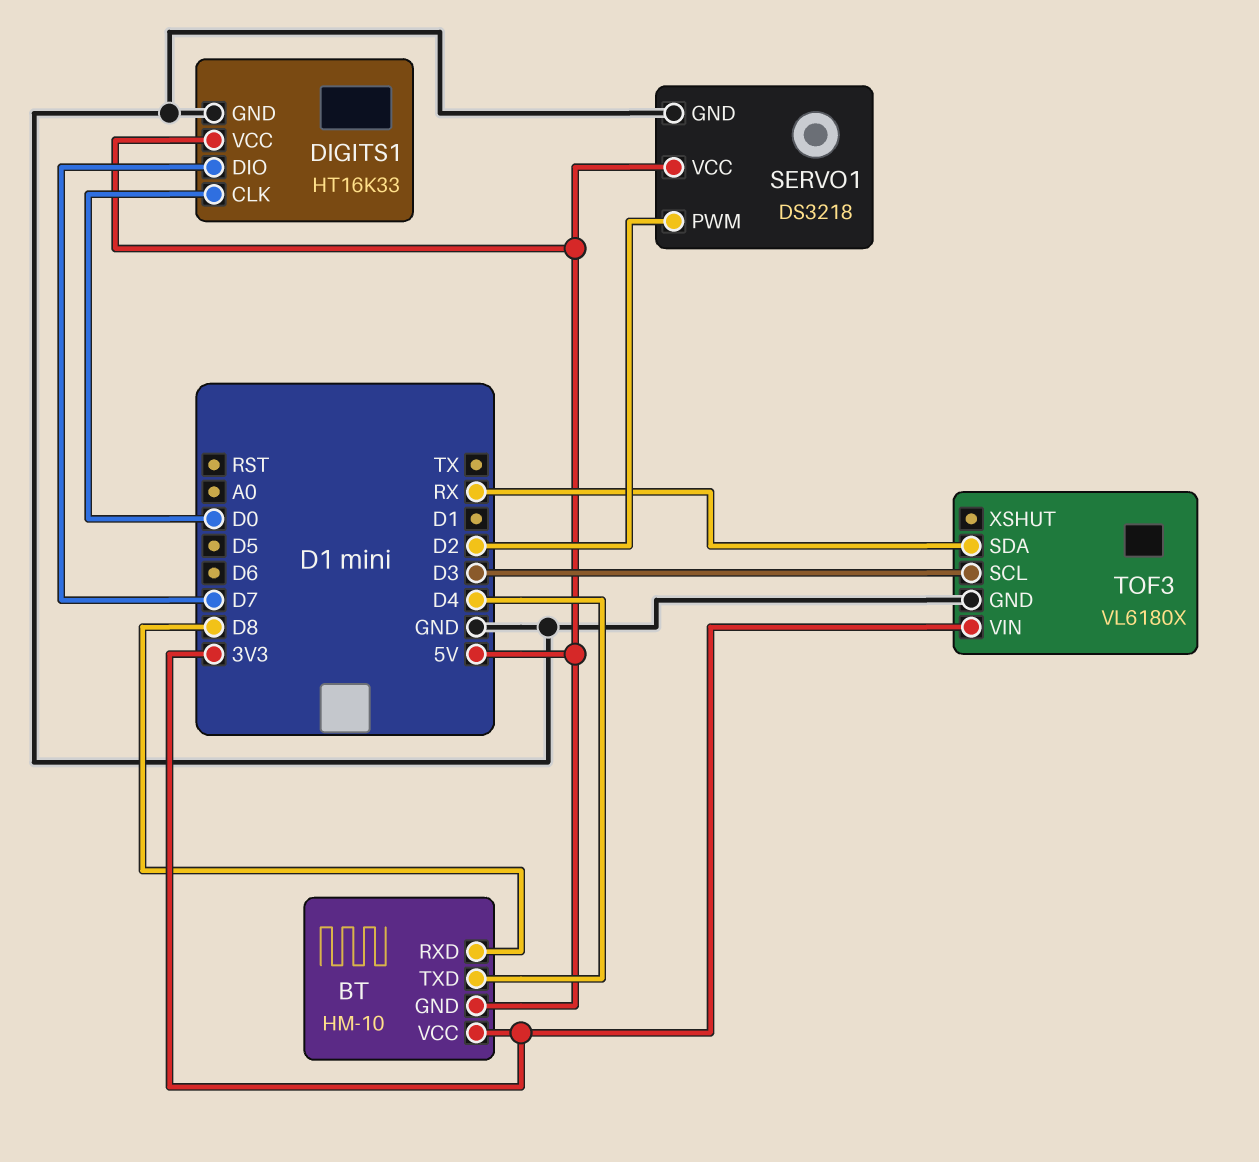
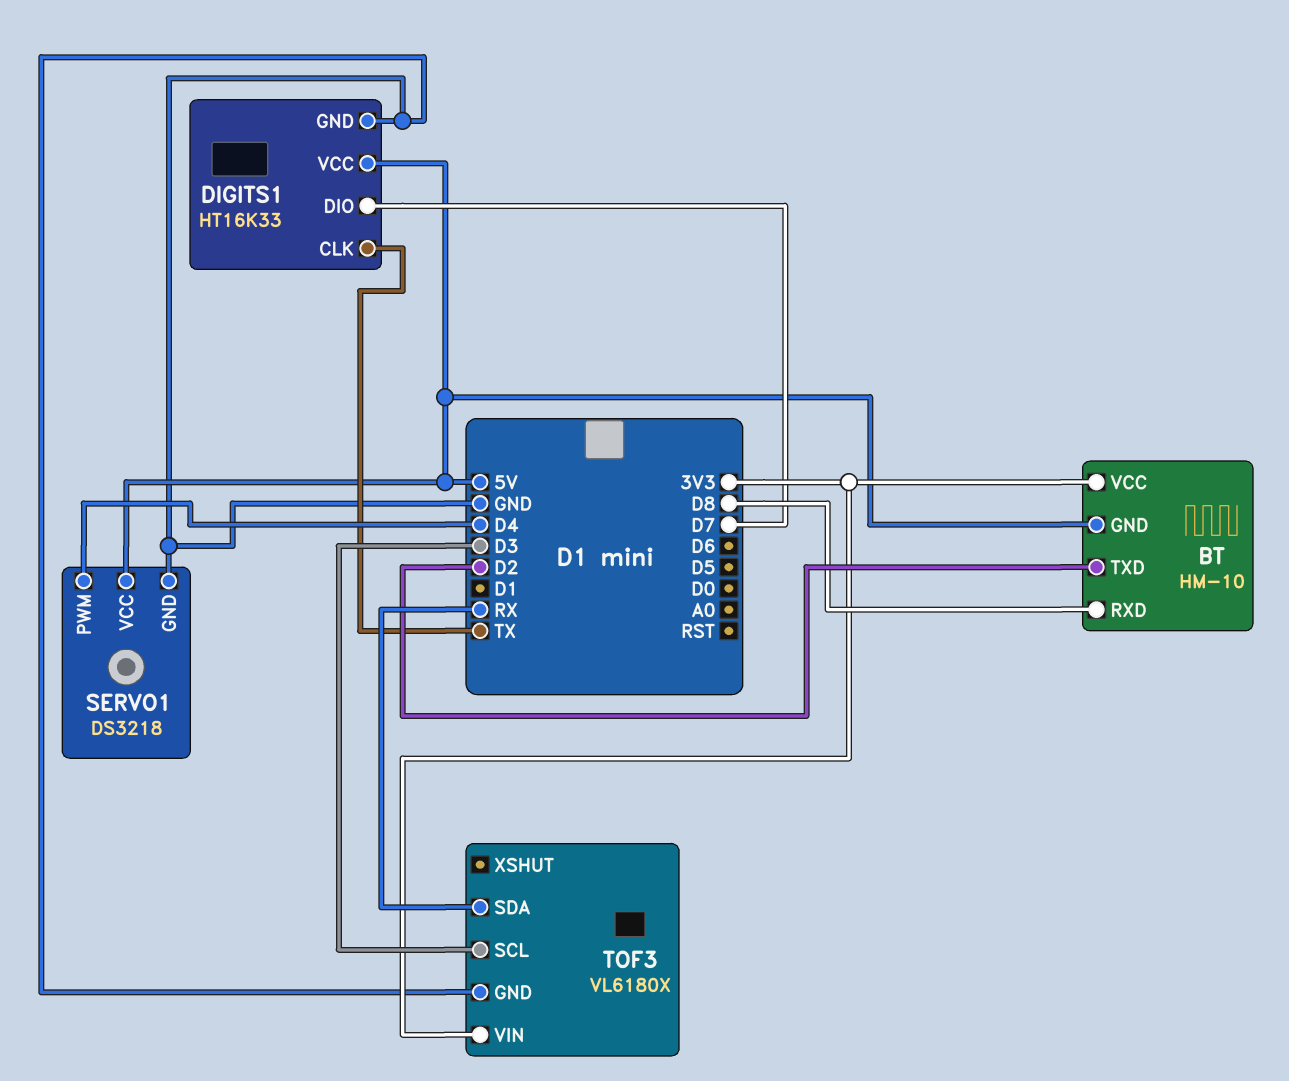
BT pin TXD: D4 -> D2
DIGITS1 pin CLK: D0 -> TX
SERVO1 pin PWM: D2 -> D4

